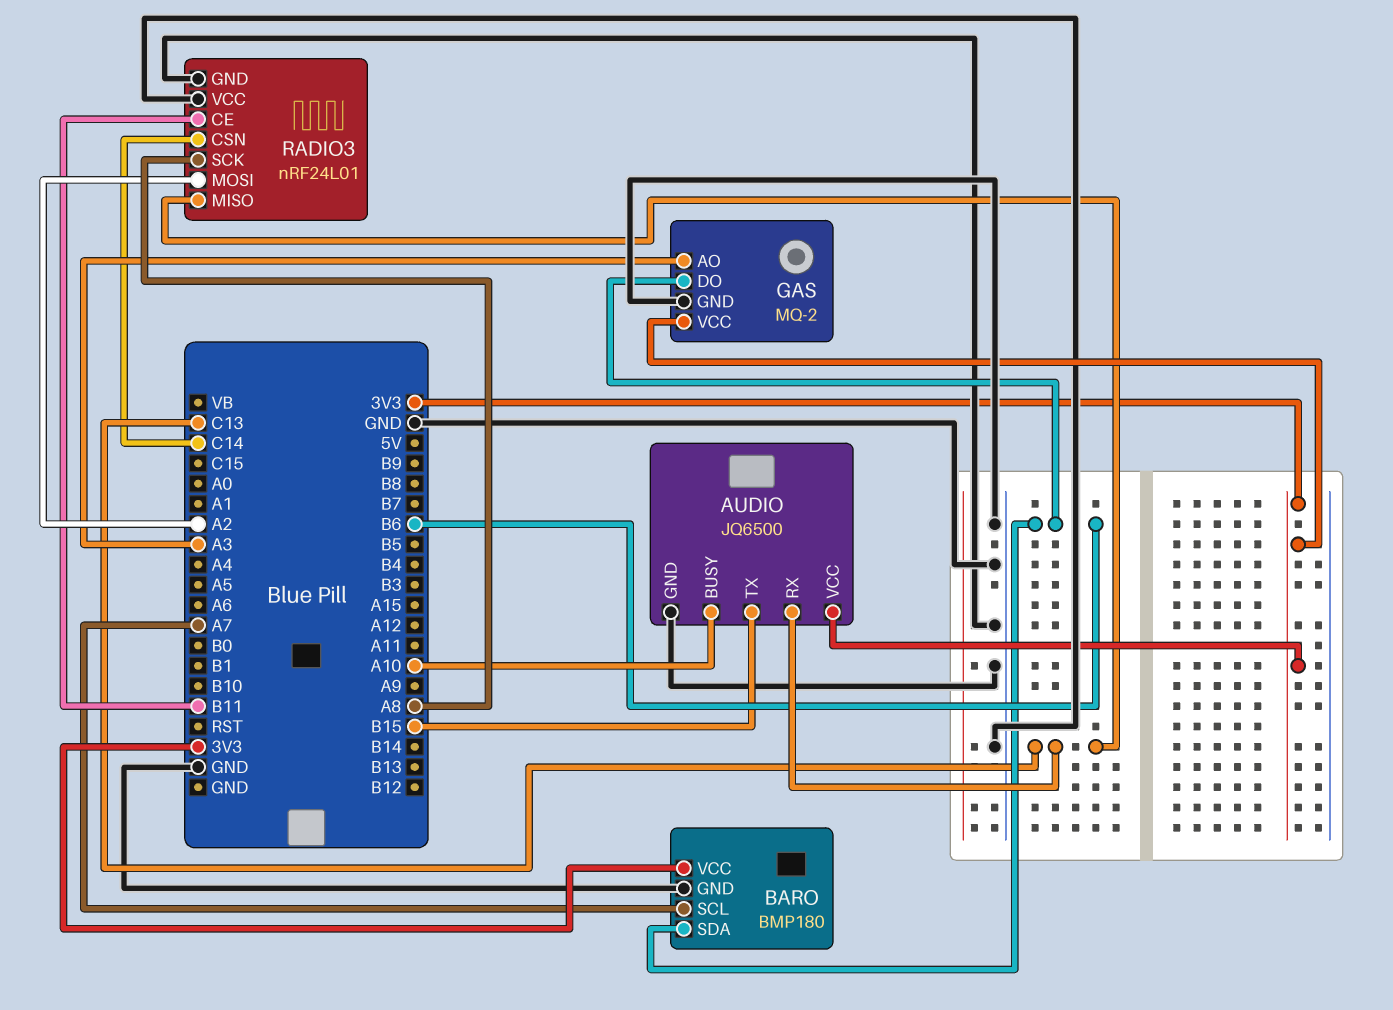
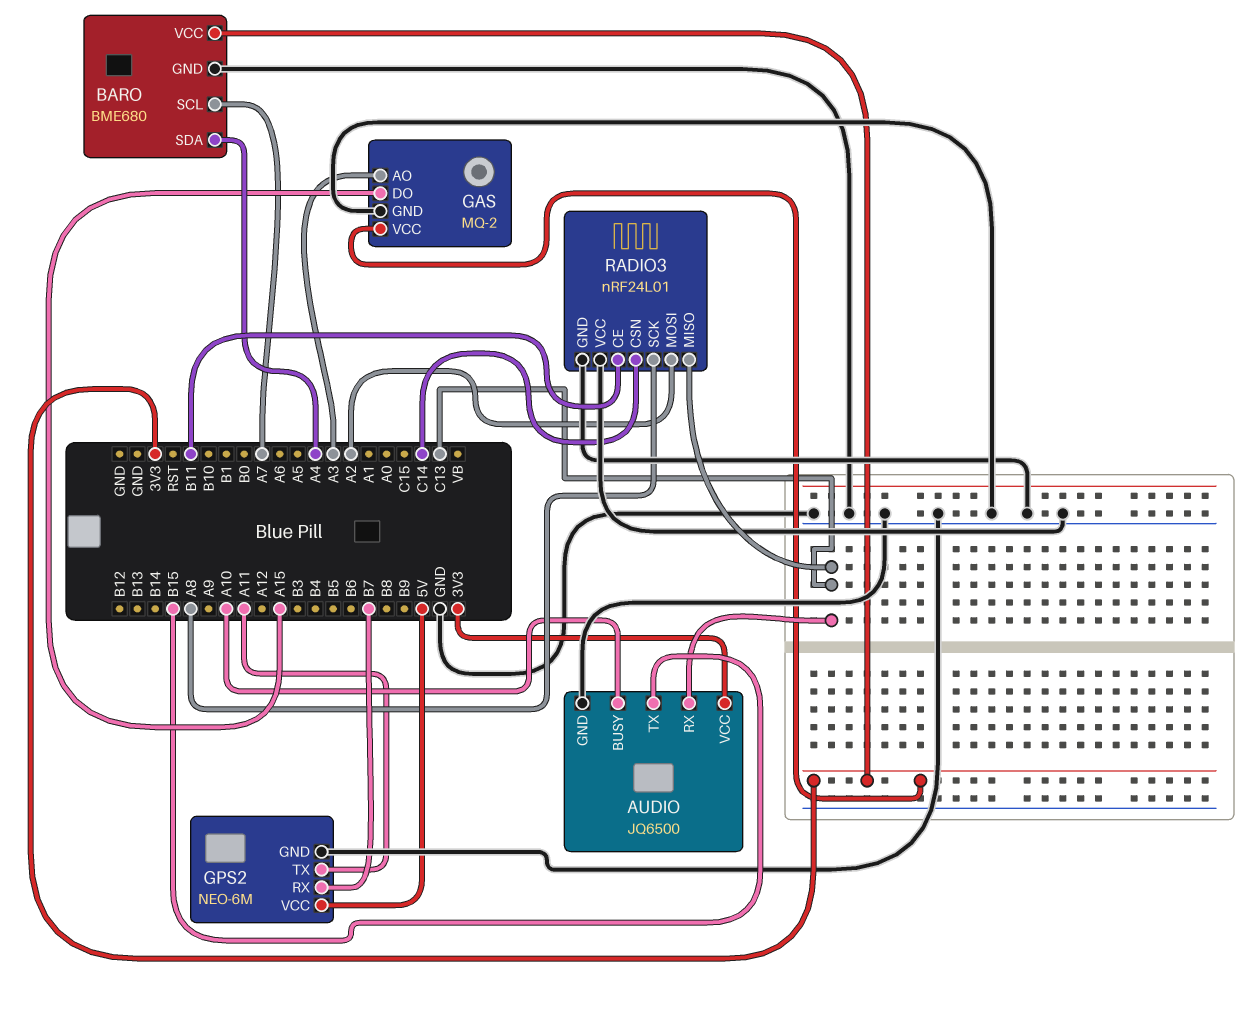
BARO: BMP180 -> BME680
BARO pin SDA: B6 -> A4
GAS pin DO: B6 -> A15
GPS2: none -> NEO-6M
GPS2 pin GND: none -> GND
GPS2 pin RX: none -> B7
GPS2 pin TX: none -> A11
GPS2 pin VCC: none -> 5V

